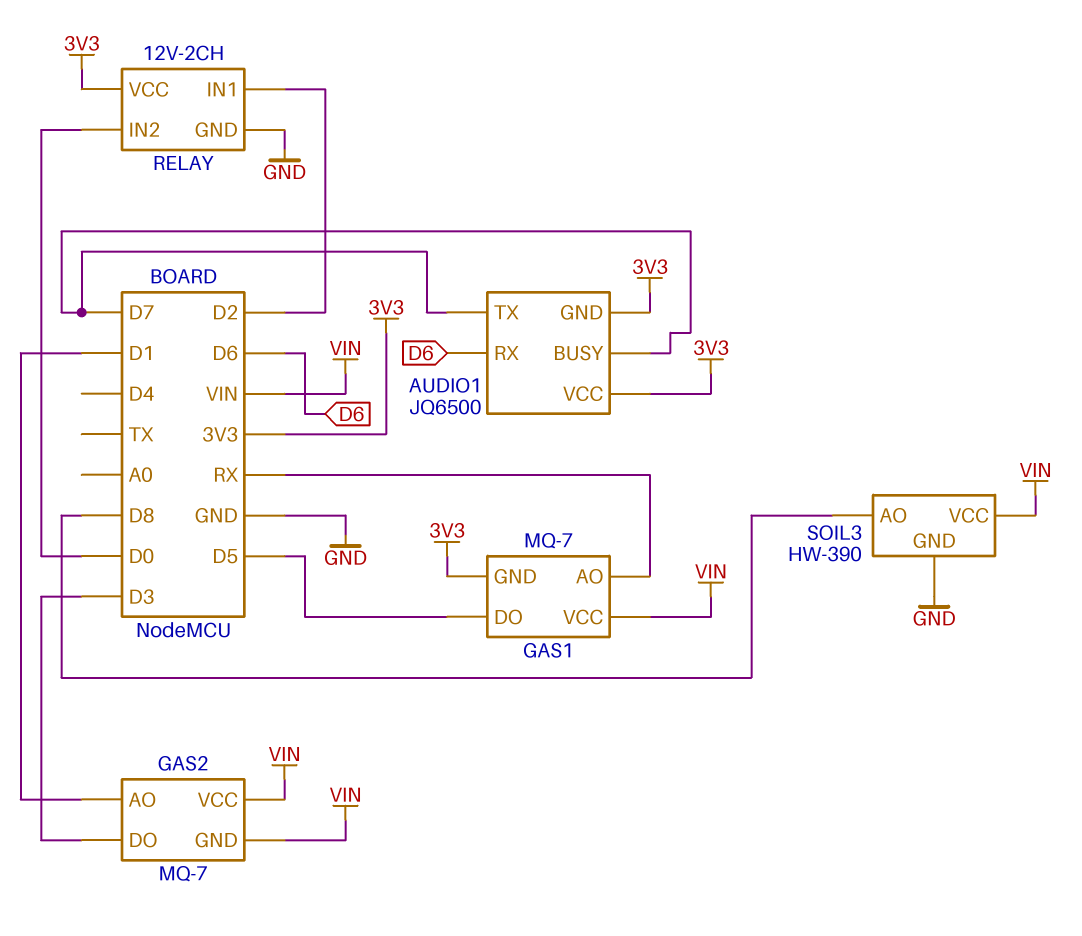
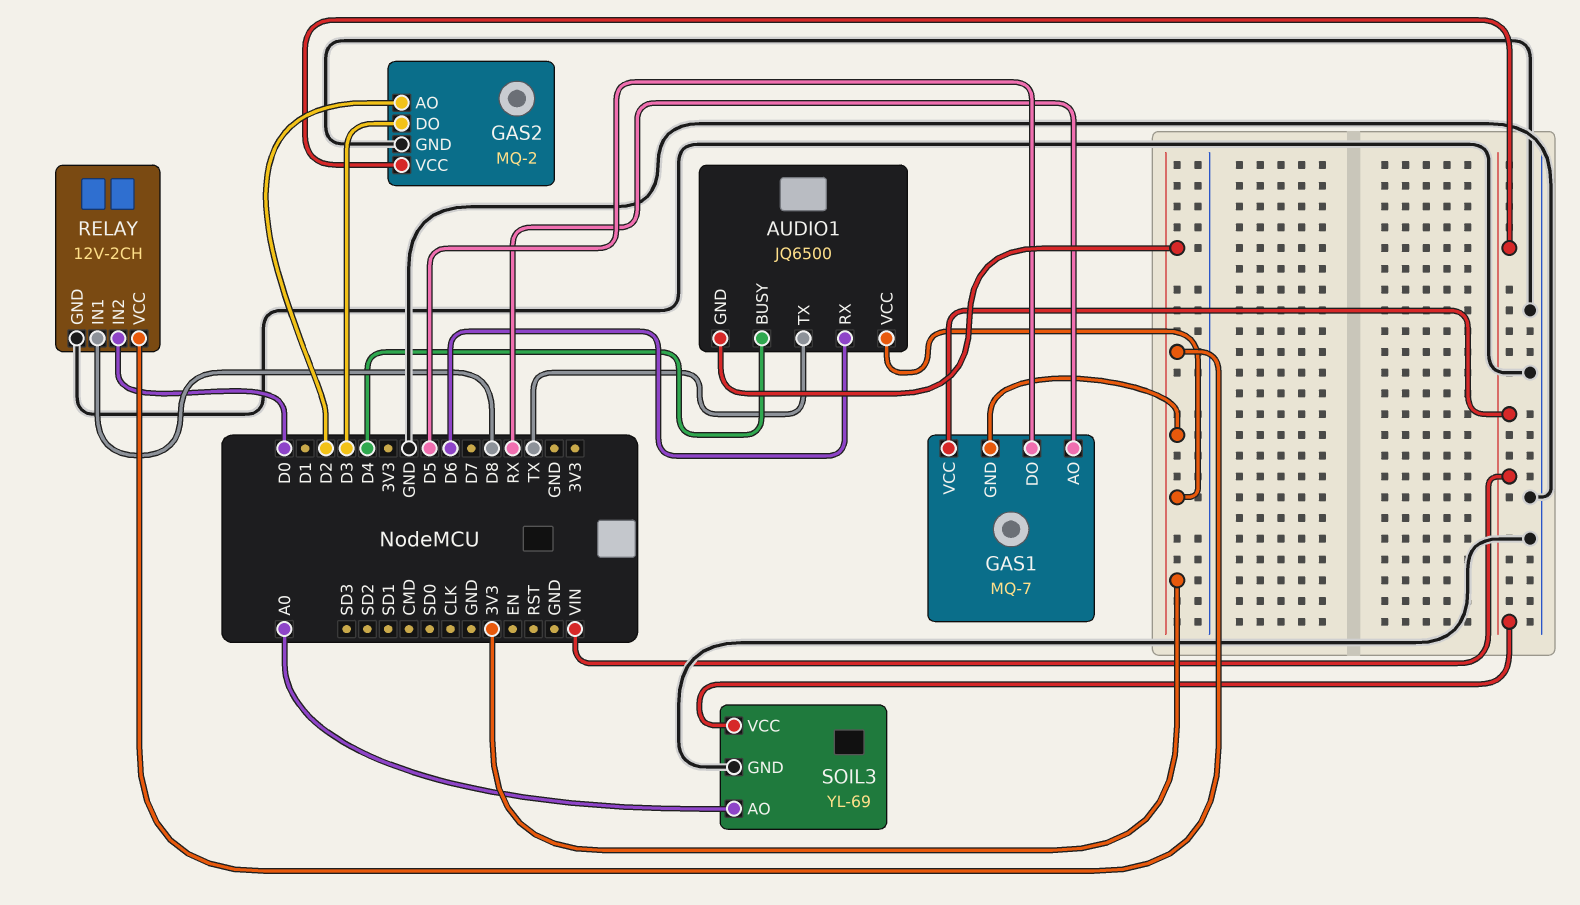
AUDIO1 pin BUSY: D7 -> D4
AUDIO1 pin TX: D7 -> TX
GAS2: MQ-7 -> MQ-2
GAS2 pin AO: D1 -> D2
GAS2 pin GND: VIN -> GND
RELAY pin IN1: D2 -> D8
SOIL3: HW-390 -> YL-69
SOIL3 pin AO: D8 -> A0

